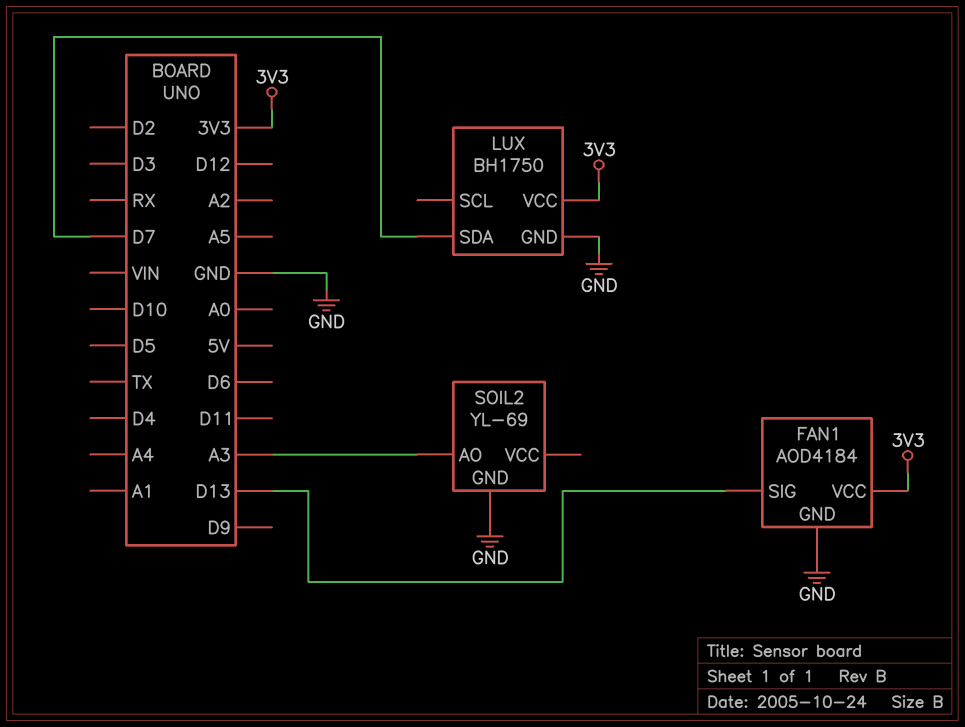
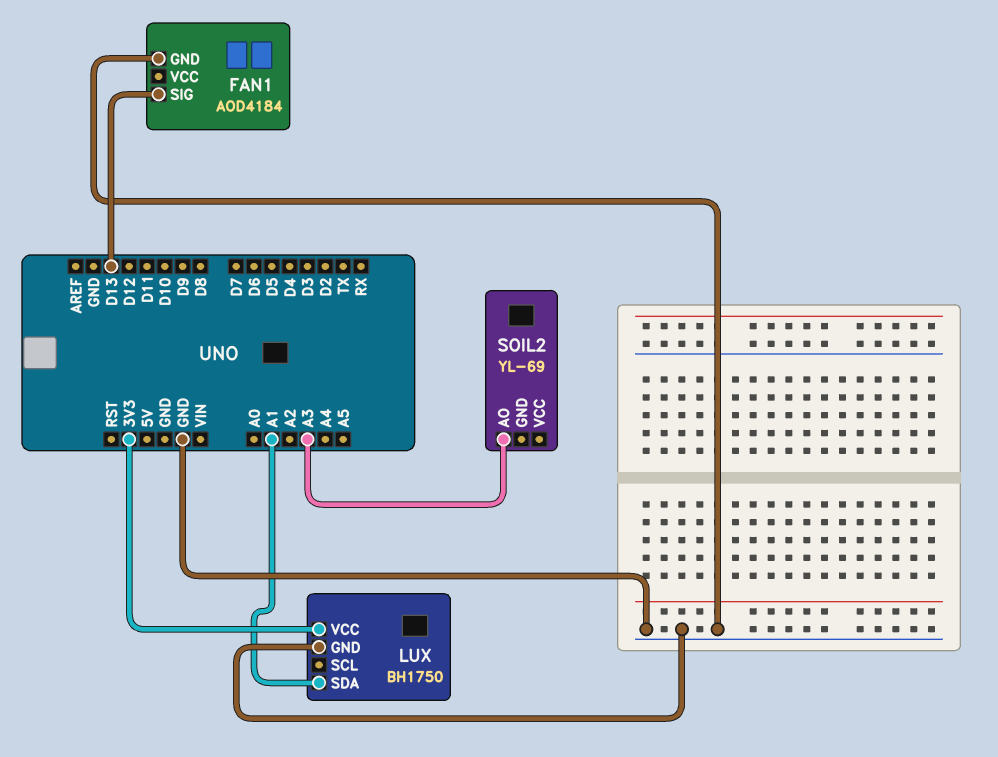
FAN1 pin VCC: 3V3 -> none
LUX pin SDA: D7 -> A1
SOIL2 pin GND: GND -> none

